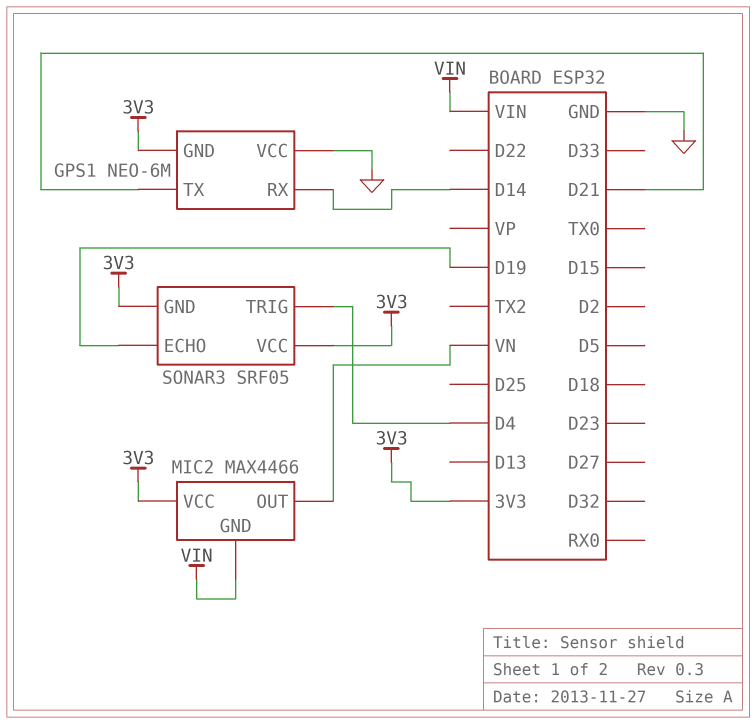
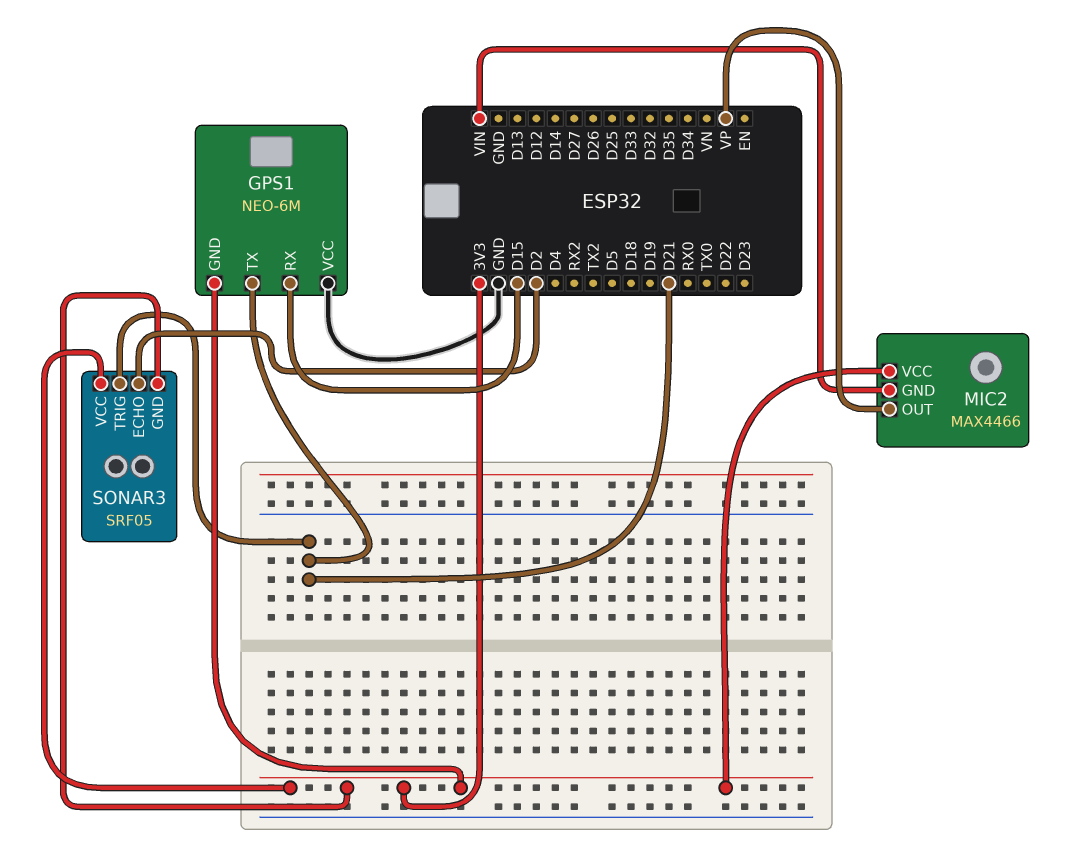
GPS1 pin RX: D14 -> D15
MIC2 pin OUT: VN -> VP
SONAR3 pin ECHO: D19 -> D2
SONAR3 pin TRIG: D4 -> D21

